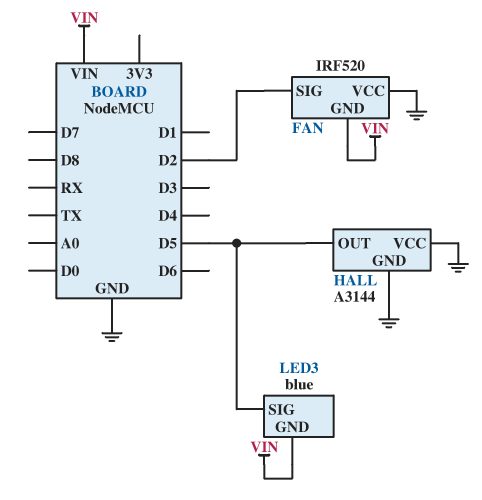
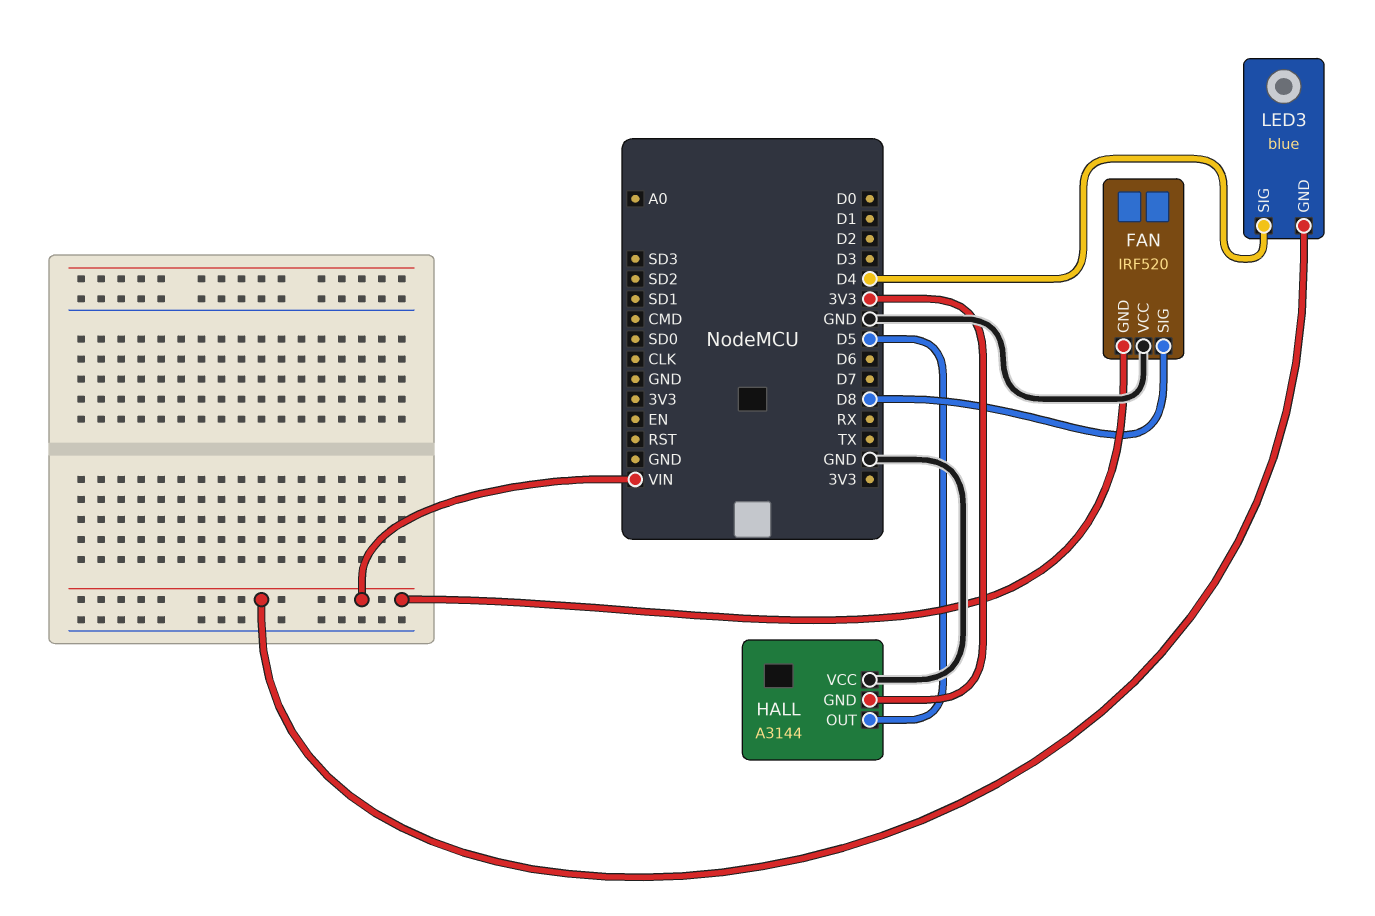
FAN pin SIG: D2 -> D8
HALL pin GND: GND -> 3V3
LED3 pin SIG: D5 -> D4

